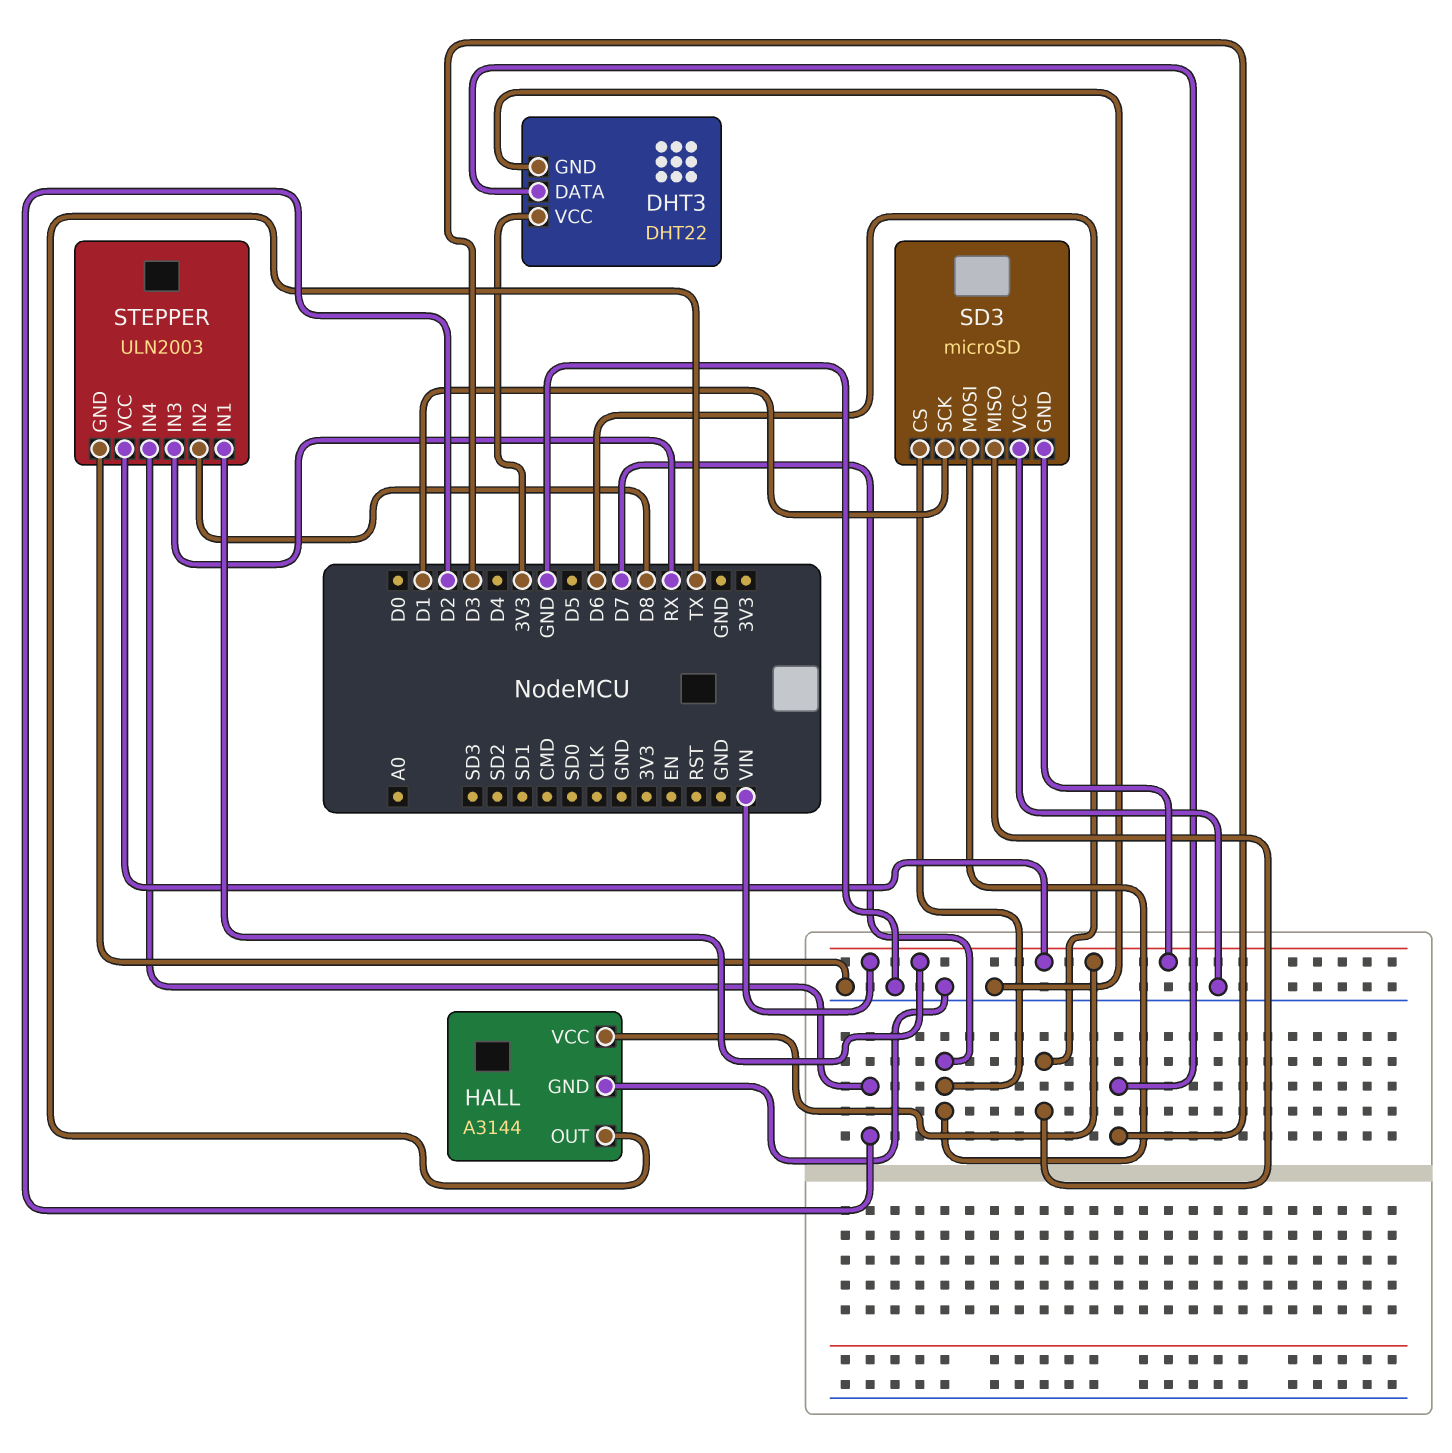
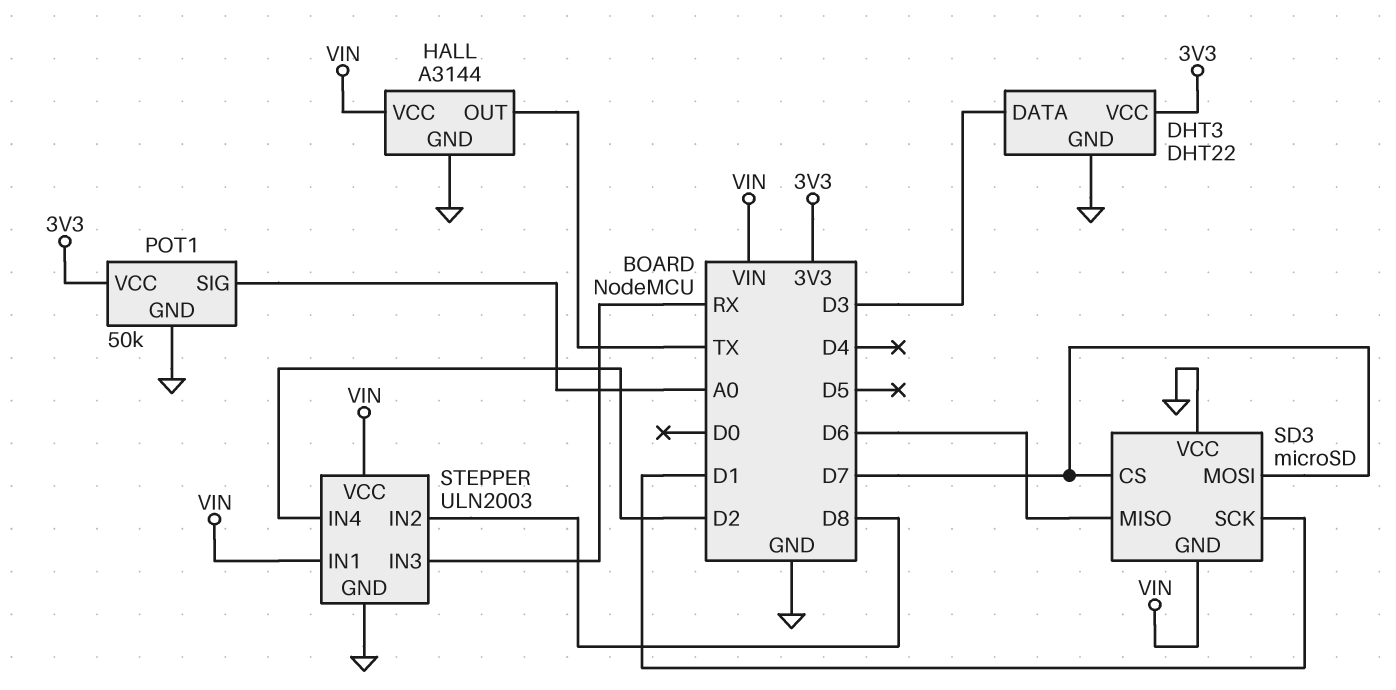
POT1: none -> 50k
POT1 pin GND: none -> GND
POT1 pin SIG: none -> A0
POT1 pin VCC: none -> 3V3

